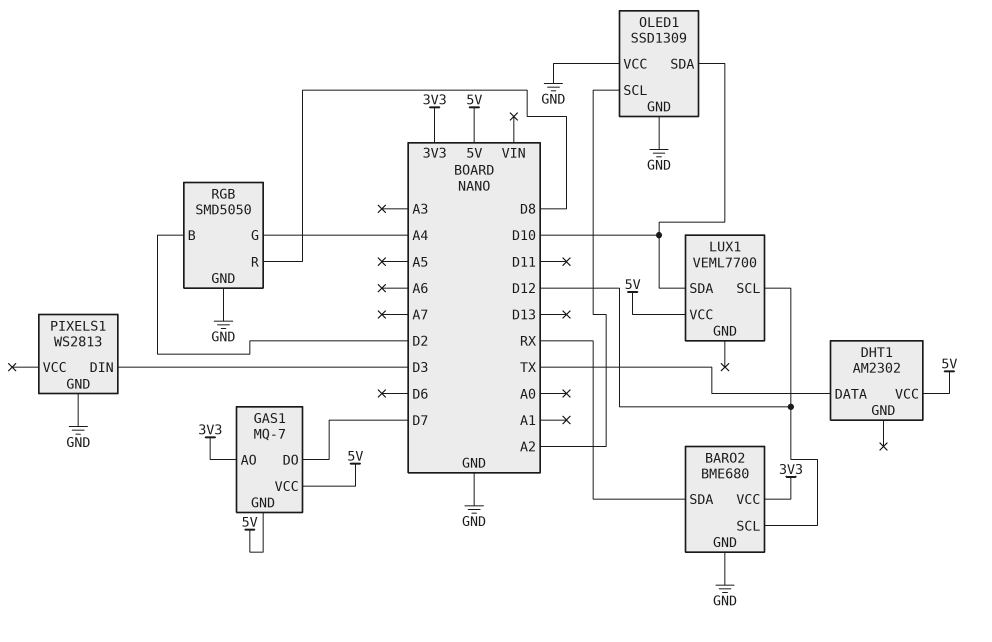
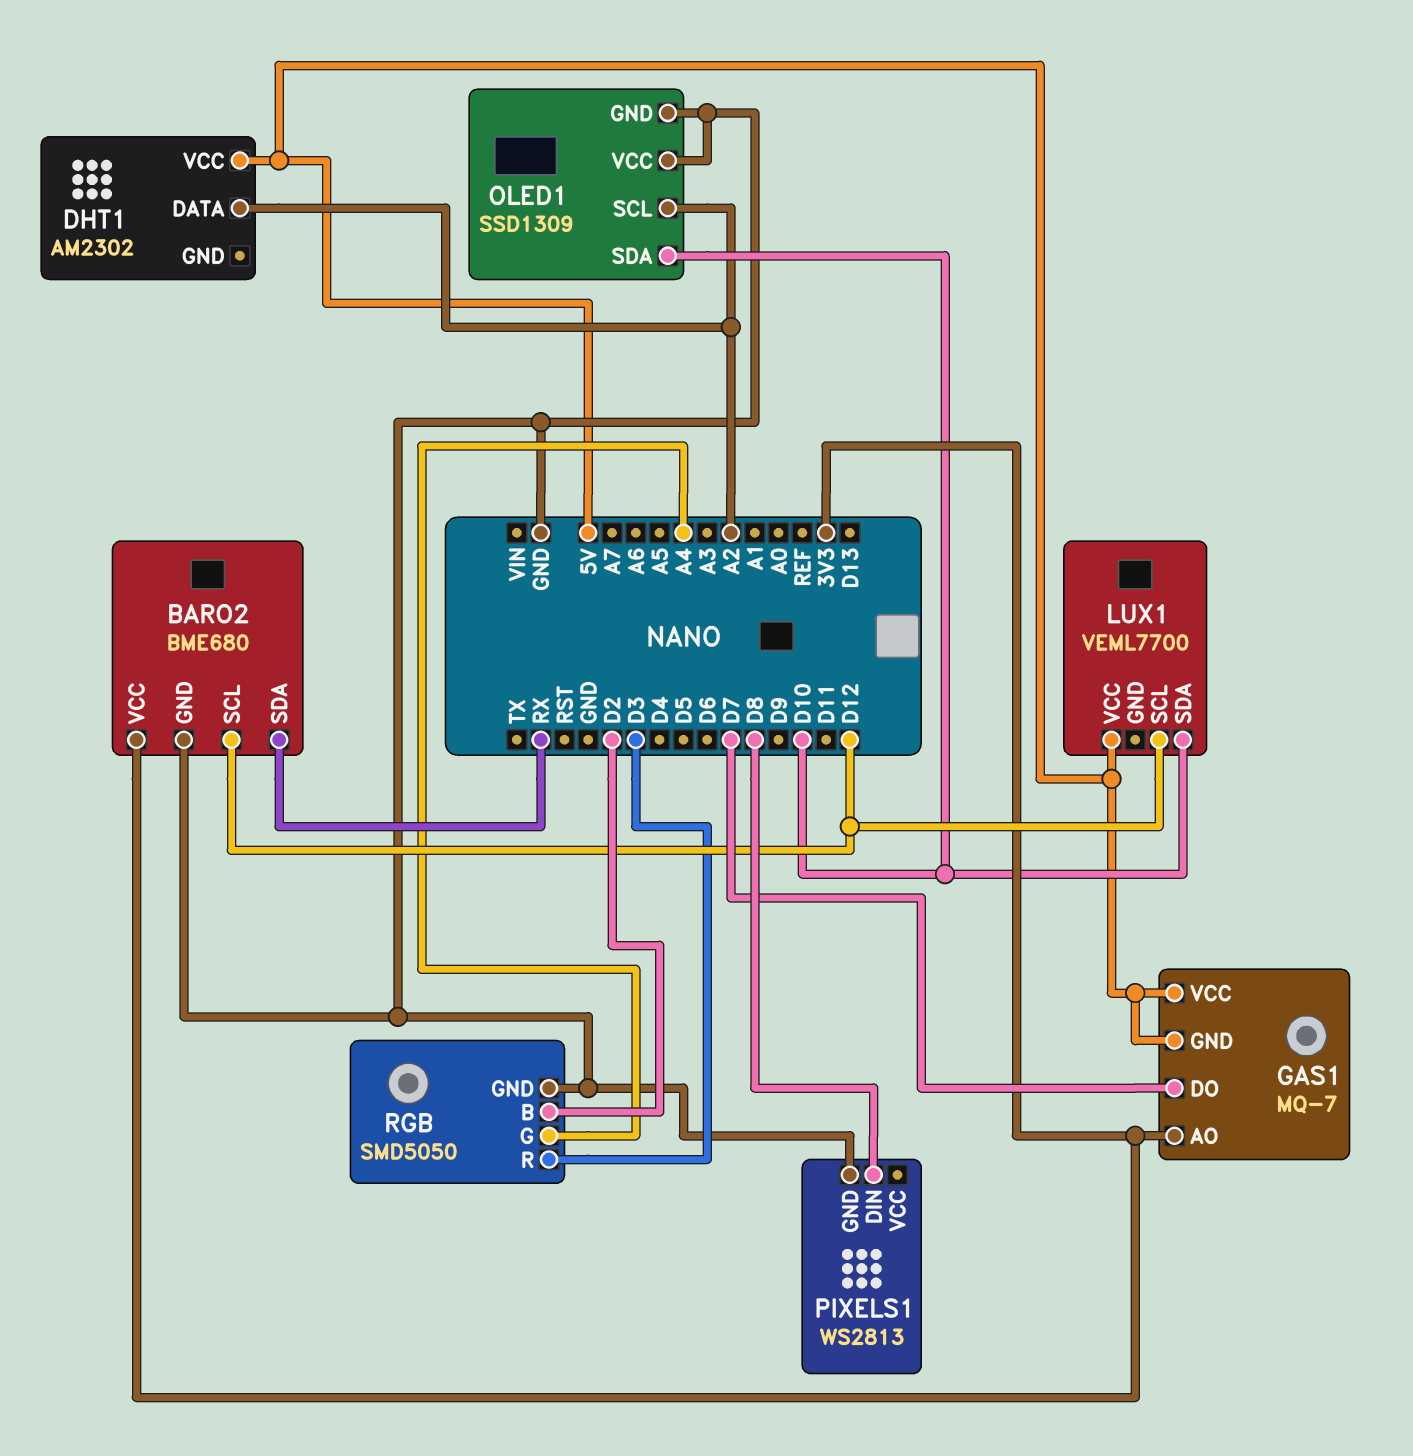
DHT1 pin DATA: TX -> A2
PIXELS1 pin DIN: D3 -> D8
RGB pin R: D8 -> D3

